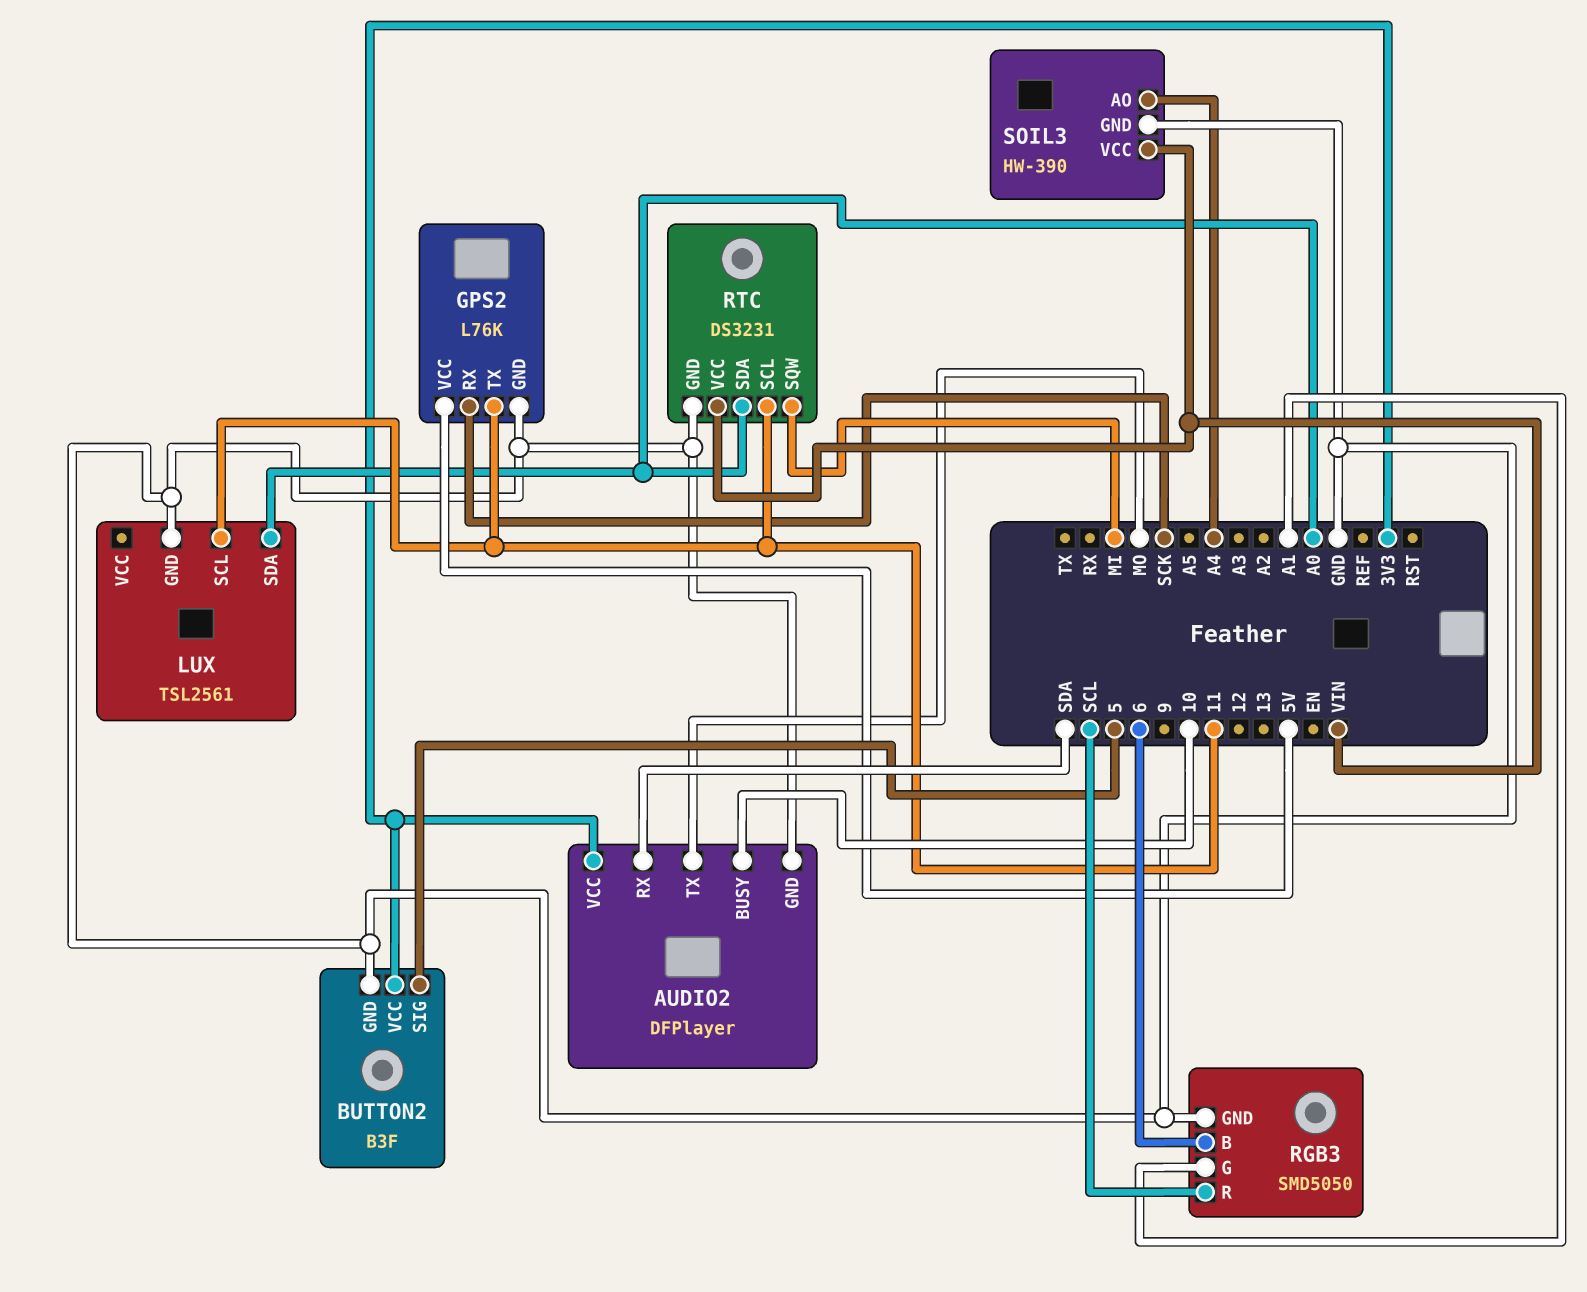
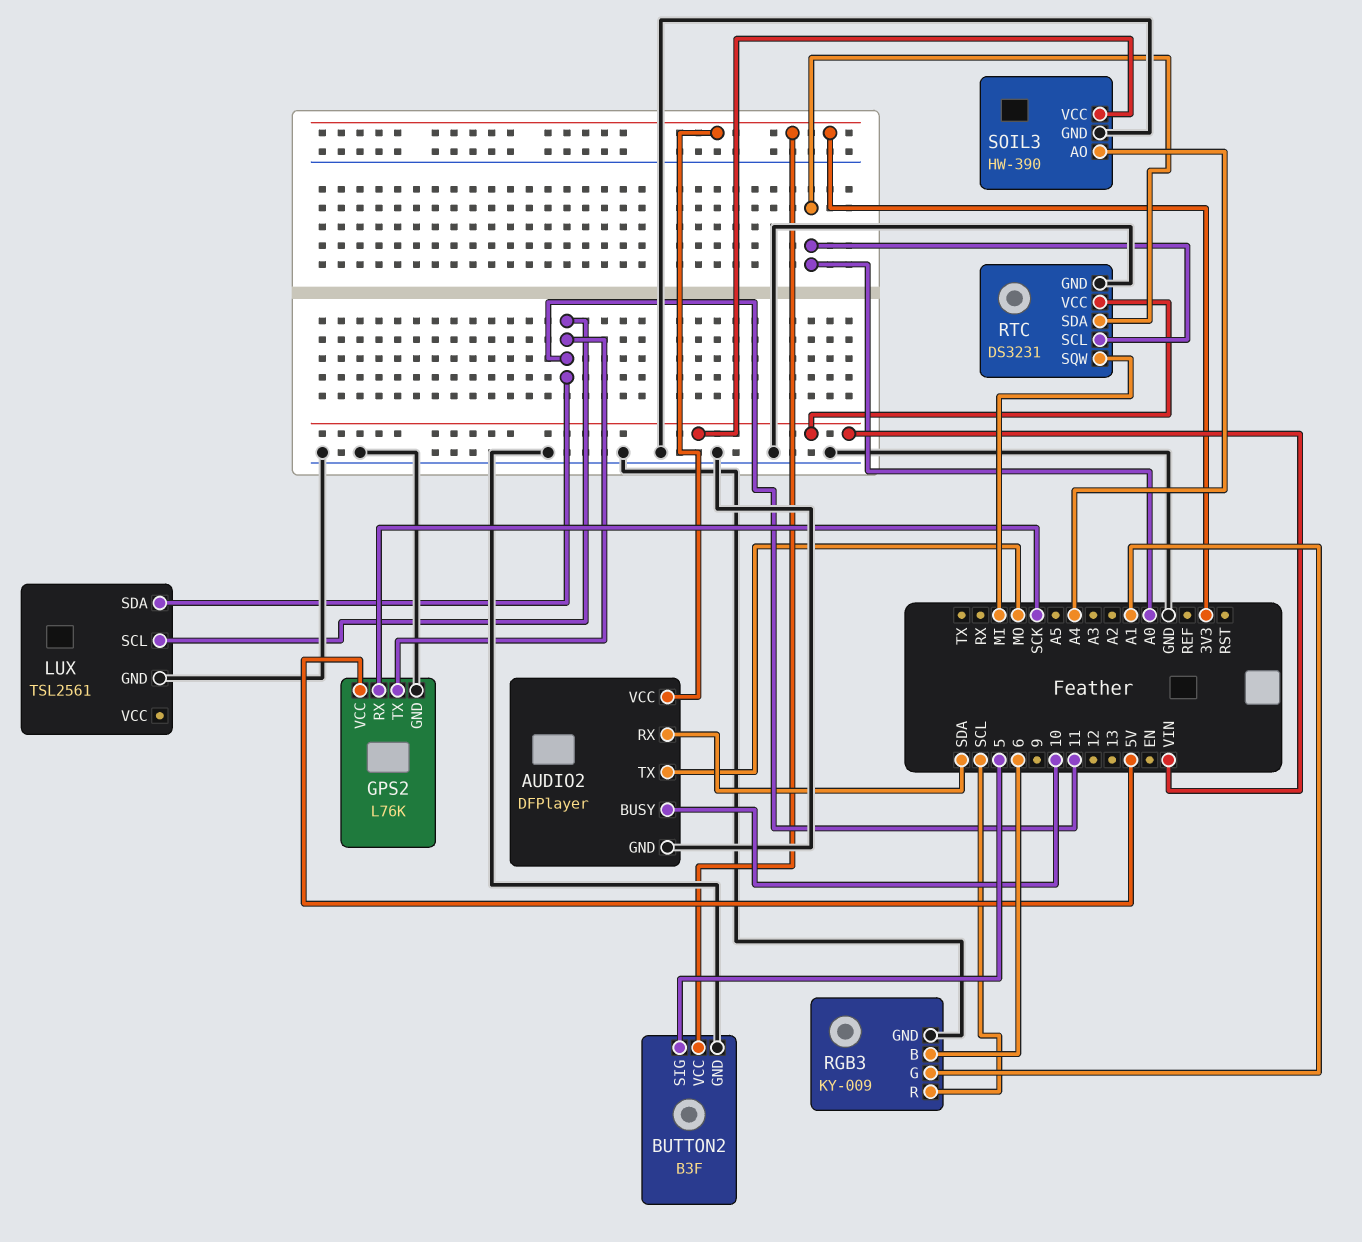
LUX pin SDA: A0 -> 11
RGB3: SMD5050 -> KY-009
RTC pin SCL: 11 -> A0

